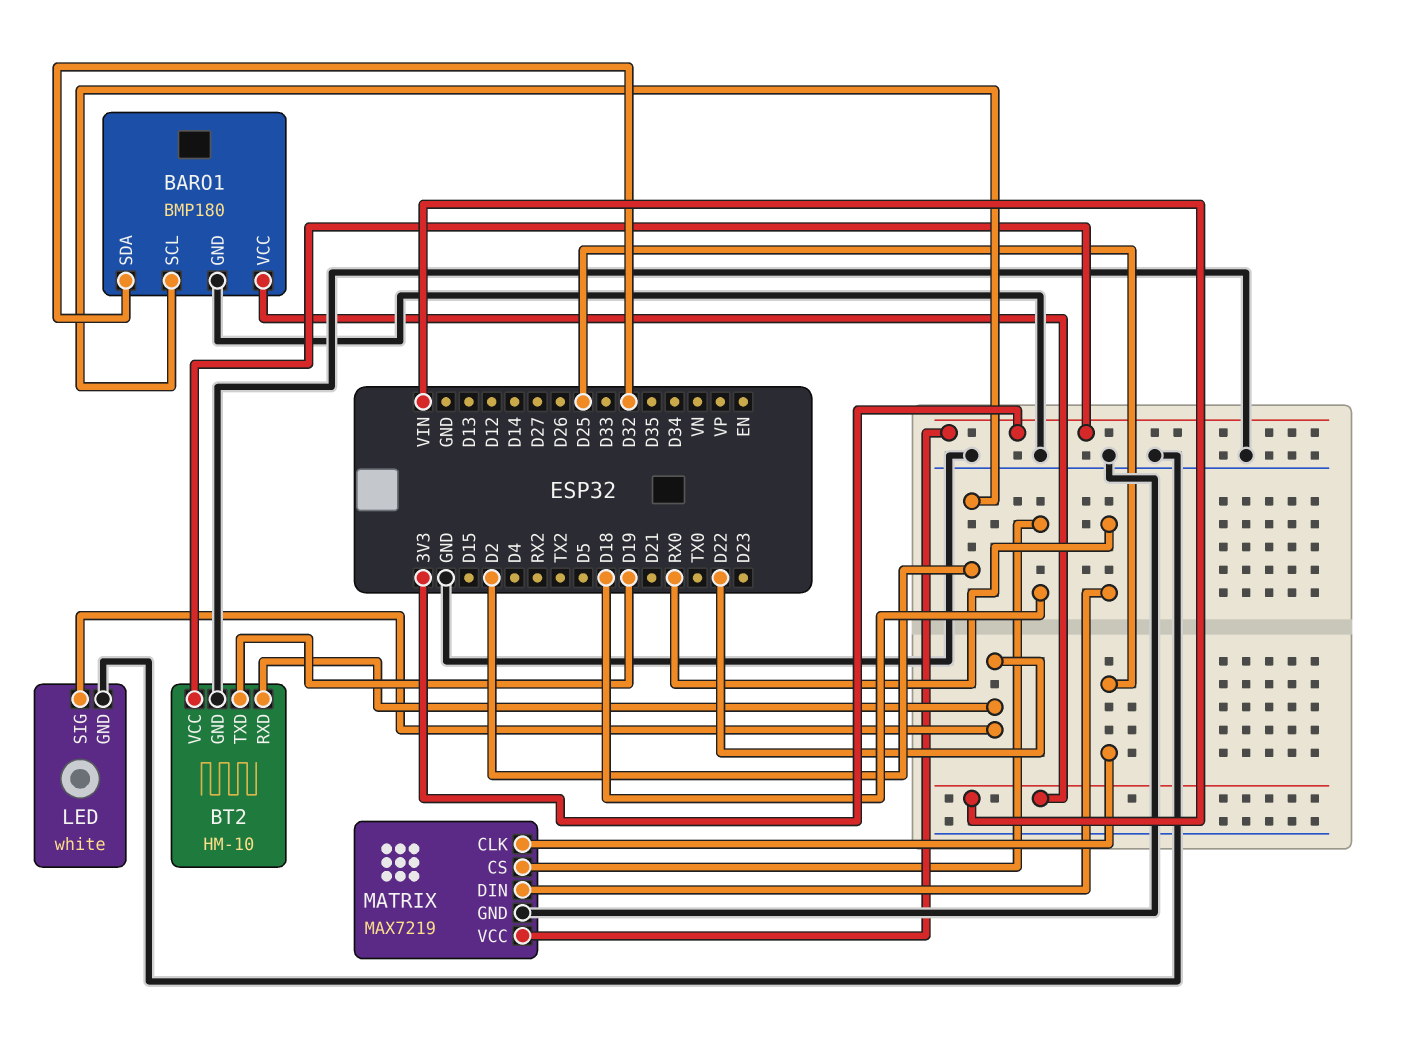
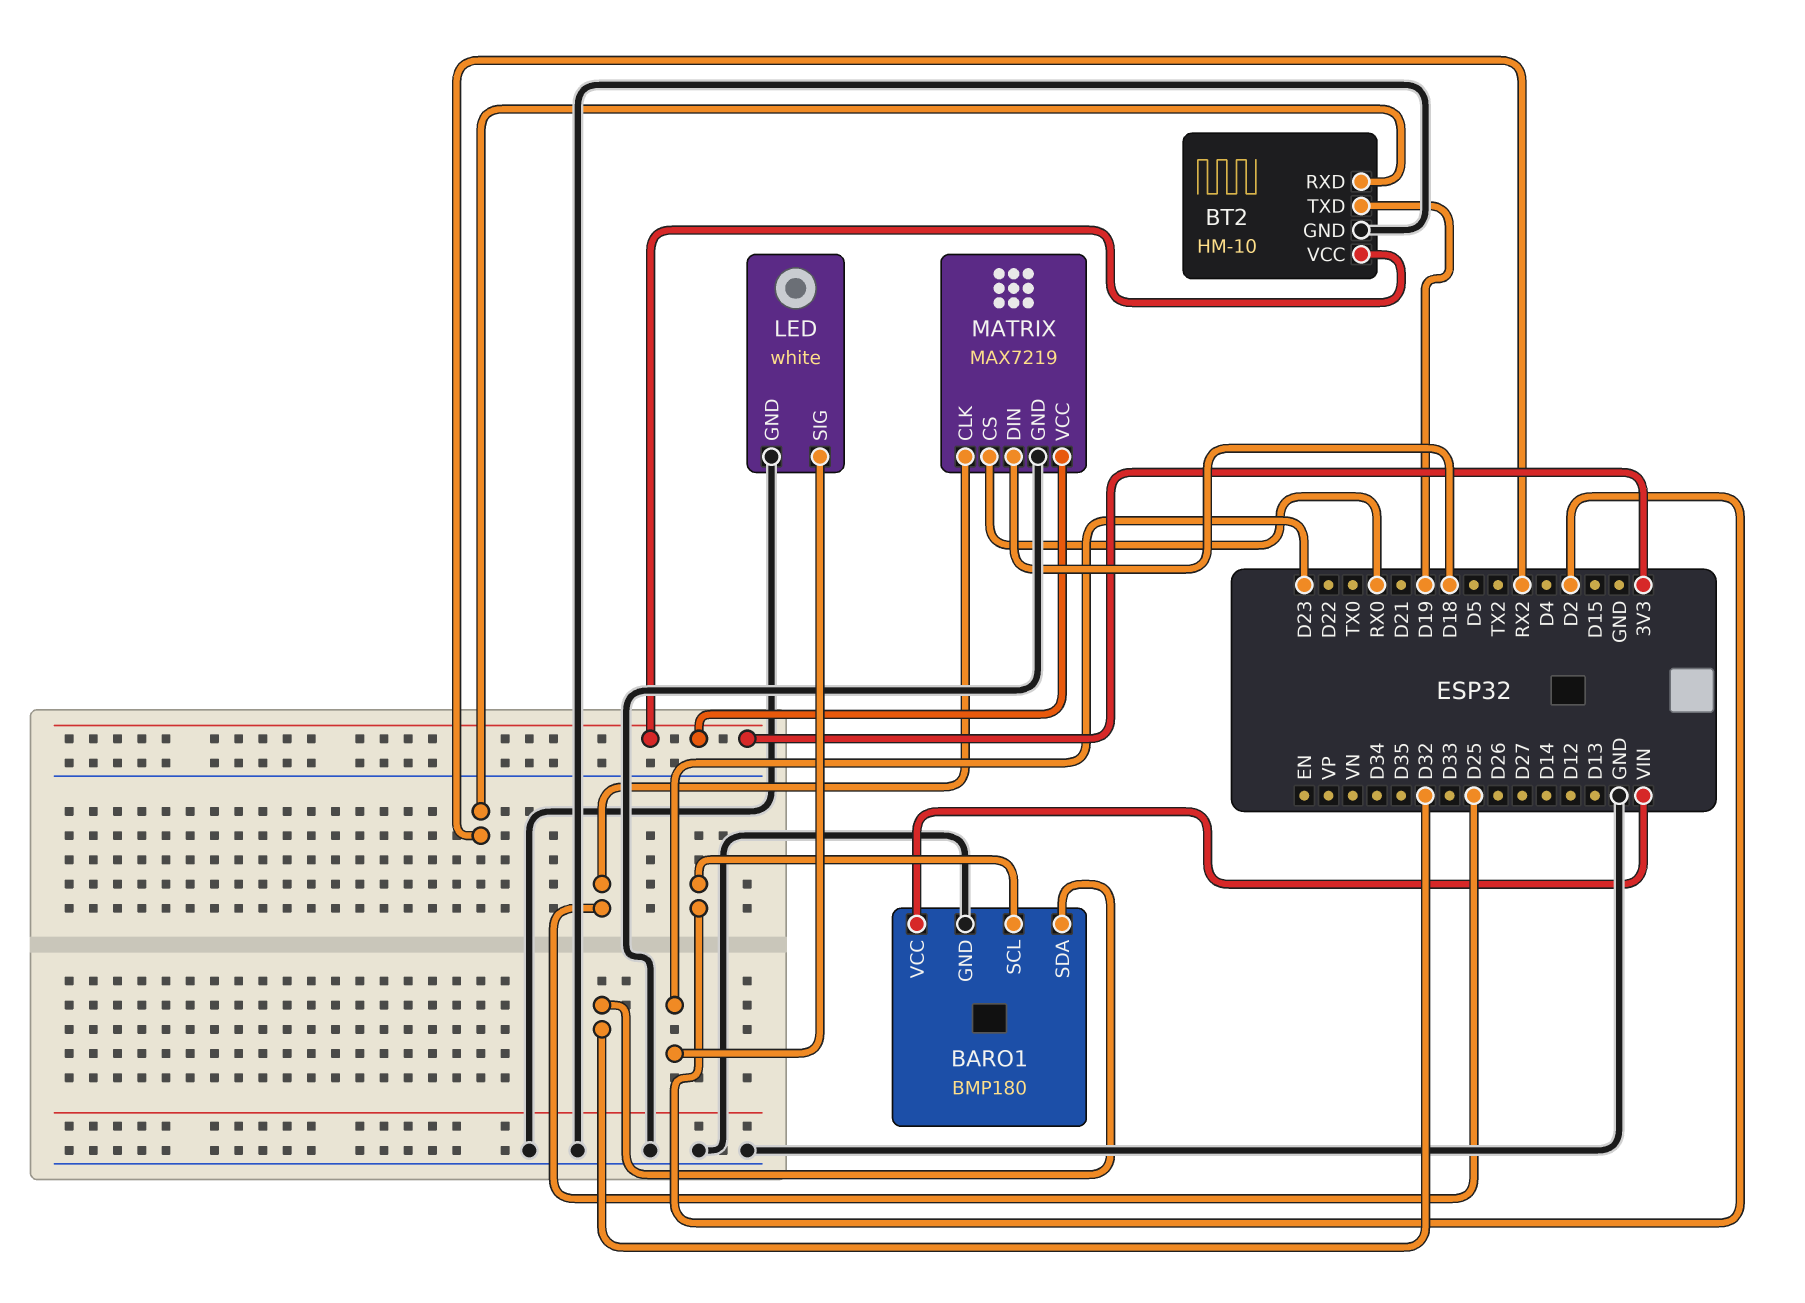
BT2 pin RXD: D22 -> RX2
LED pin SIG: D22 -> D23
MATRIX pin CS: D18 -> RX0
MATRIX pin DIN: RX0 -> D18

